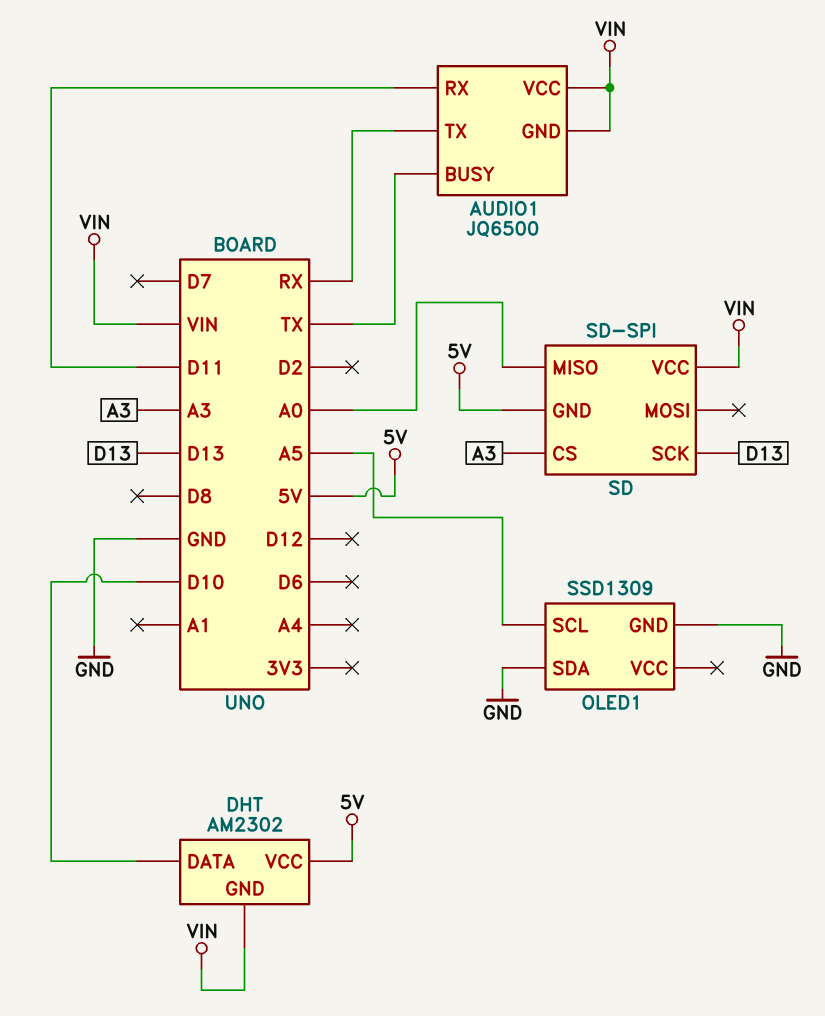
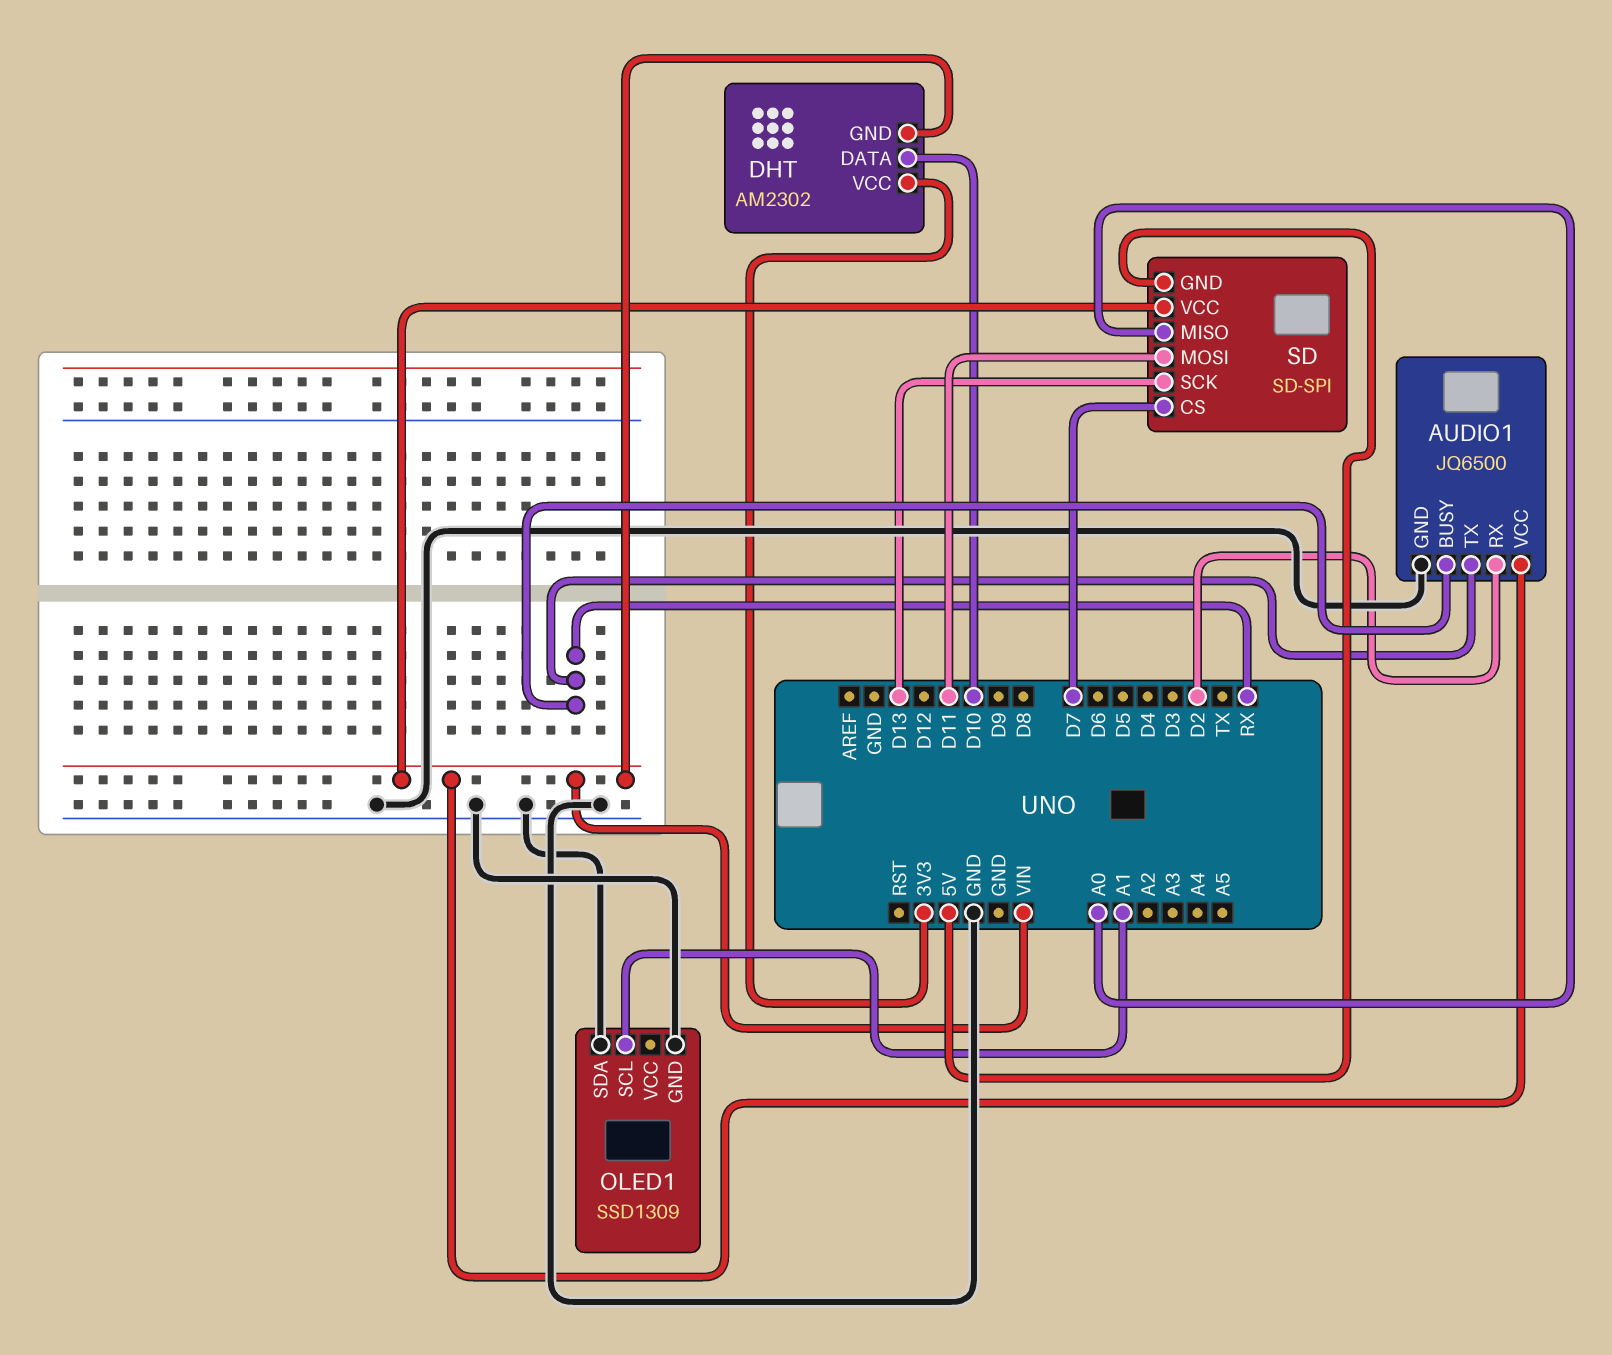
AUDIO1 pin BUSY: TX -> RX
AUDIO1 pin GND: VIN -> GND
AUDIO1 pin RX: D11 -> D2
DHT pin VCC: 5V -> 3V3
OLED1 pin SCL: A5 -> A1
SD pin CS: A3 -> D7
SD pin MOSI: none -> D11

